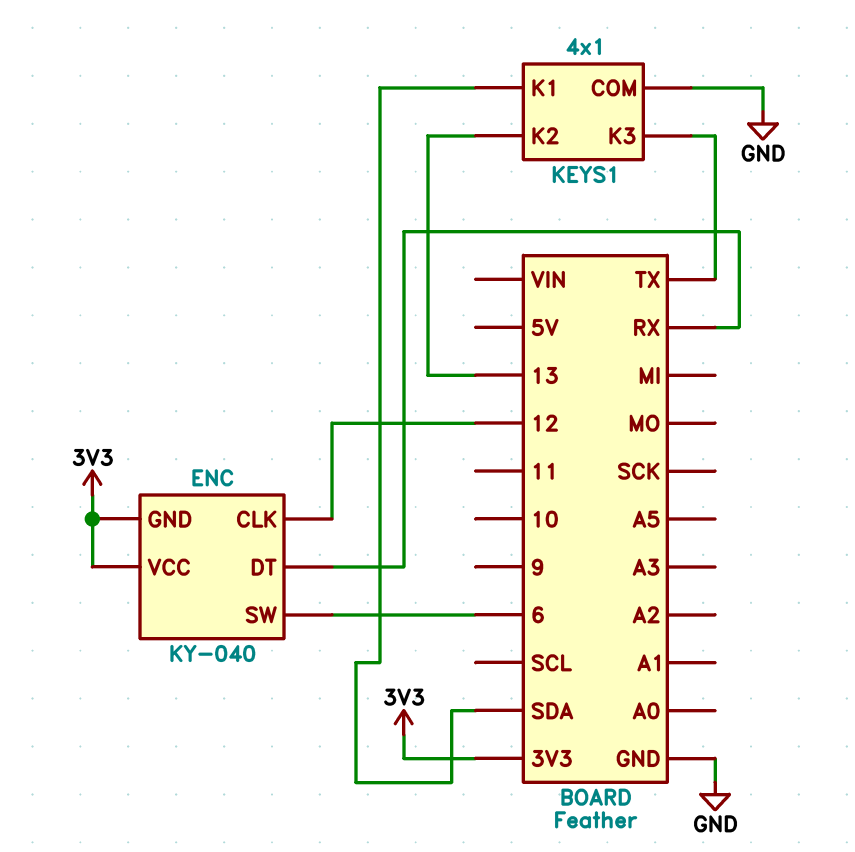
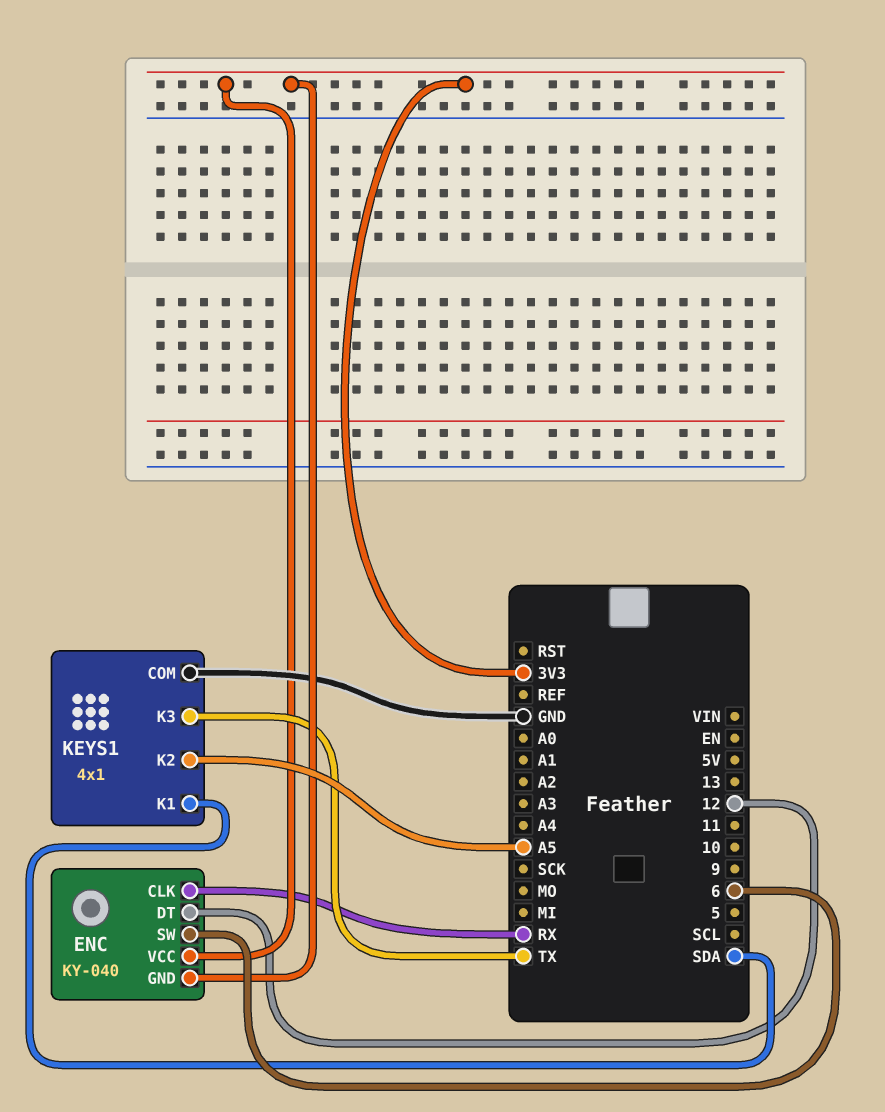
ENC pin CLK: 12 -> RX
ENC pin DT: RX -> 12
KEYS1 pin K2: 13 -> A5

